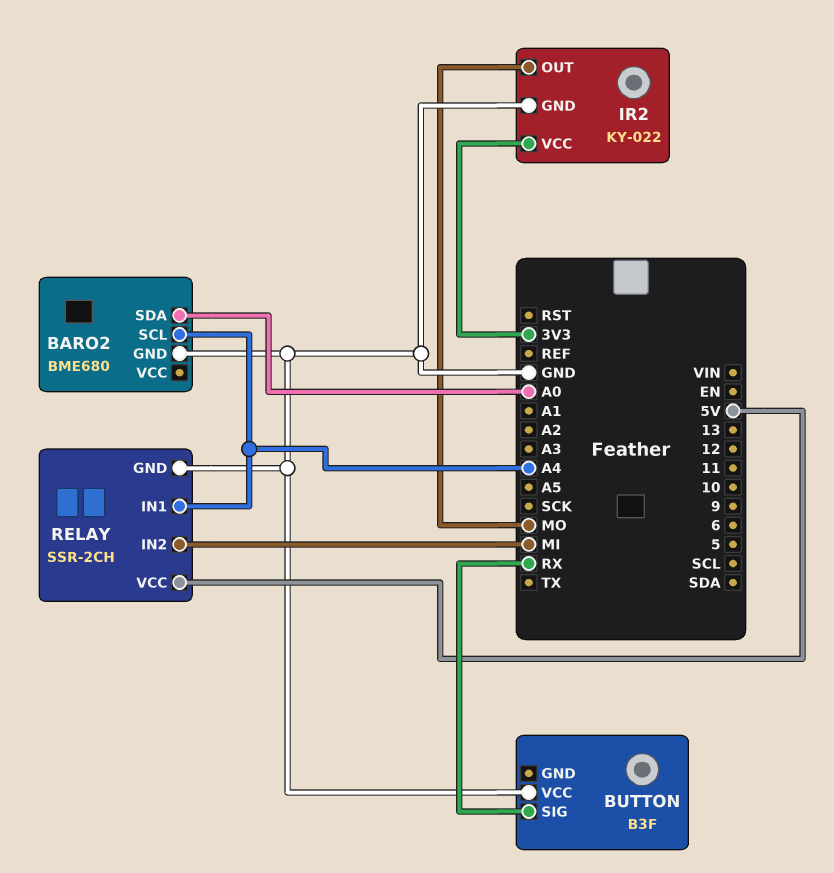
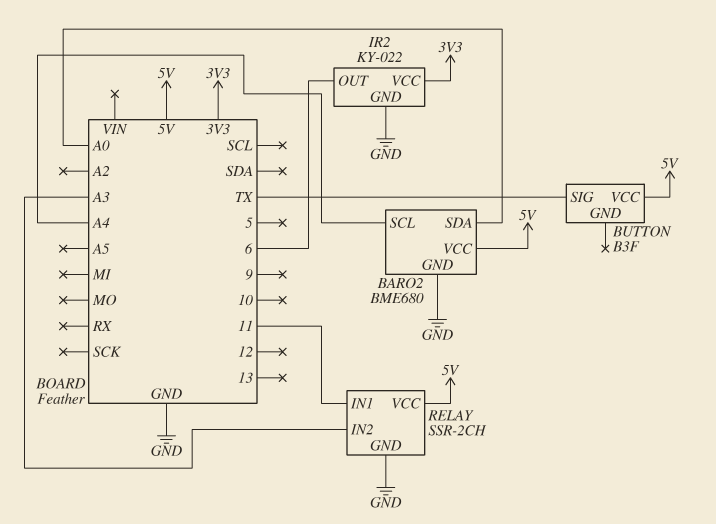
BARO2 pin VCC: none -> 5V
BUTTON pin SIG: RX -> TX
BUTTON pin VCC: GND -> 5V
IR2 pin OUT: MO -> 6
RELAY pin IN1: A4 -> 11
RELAY pin IN2: MI -> A3

